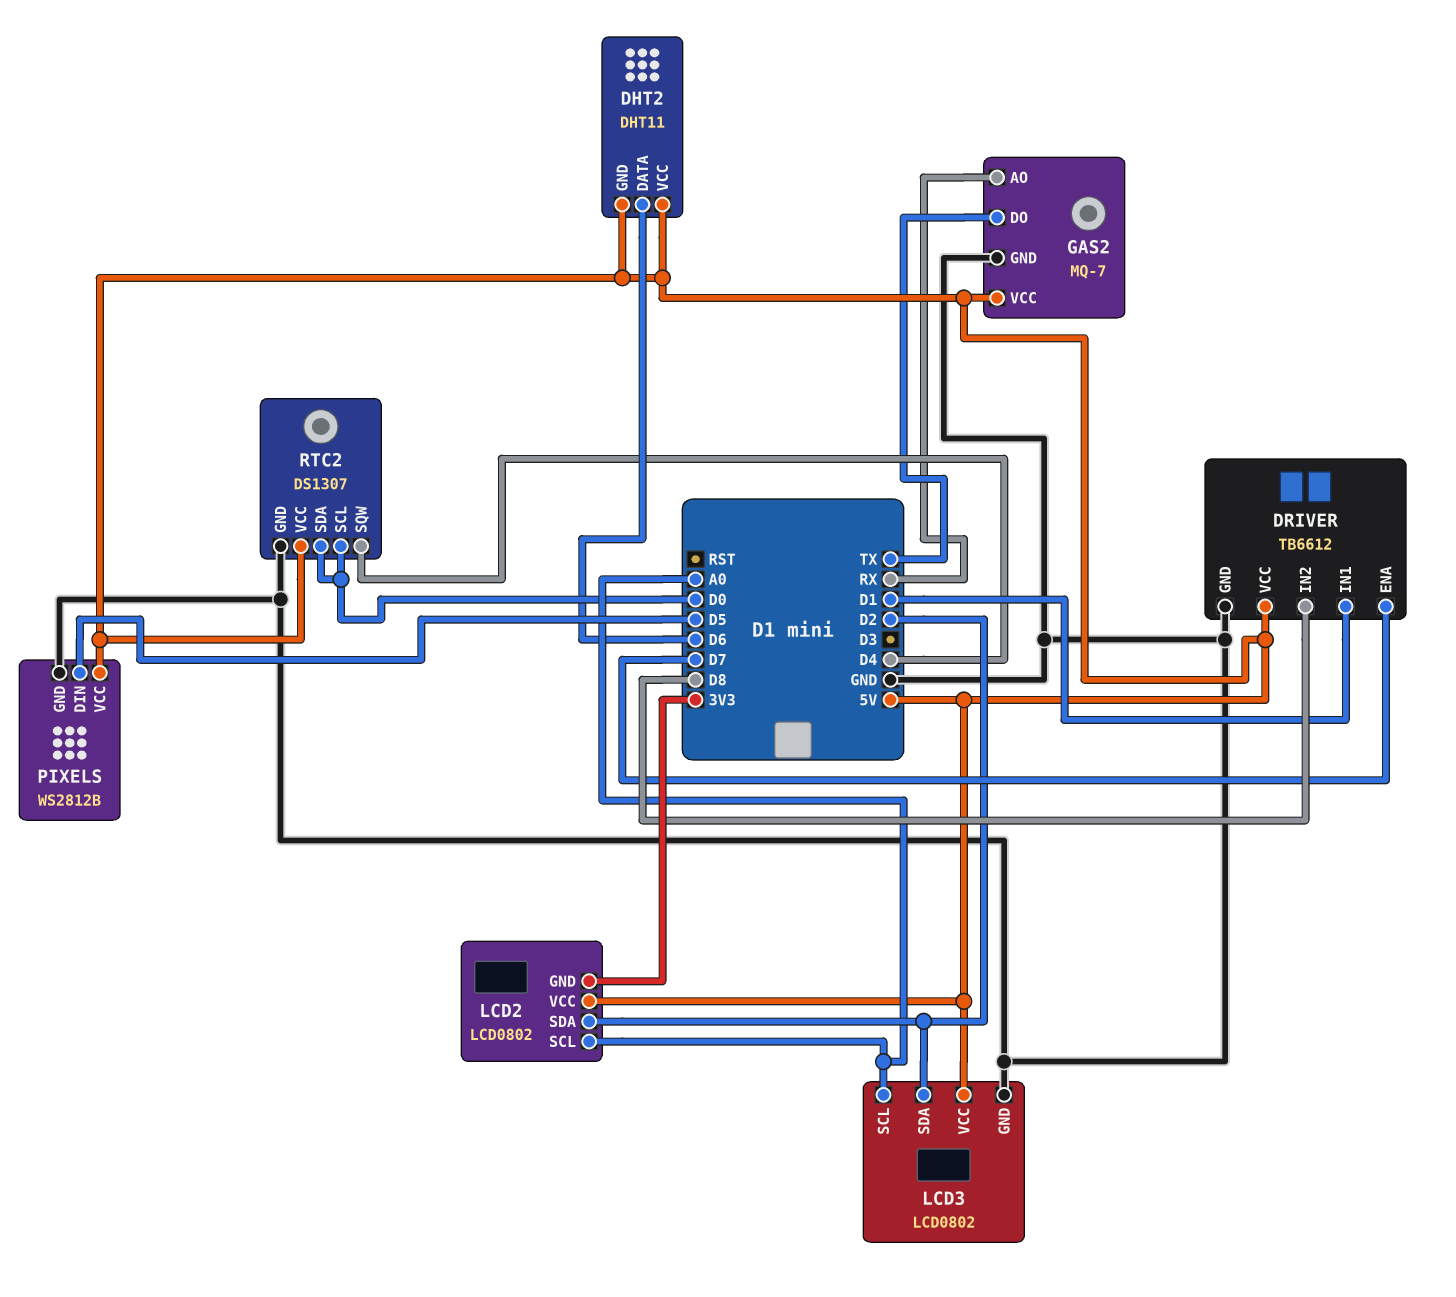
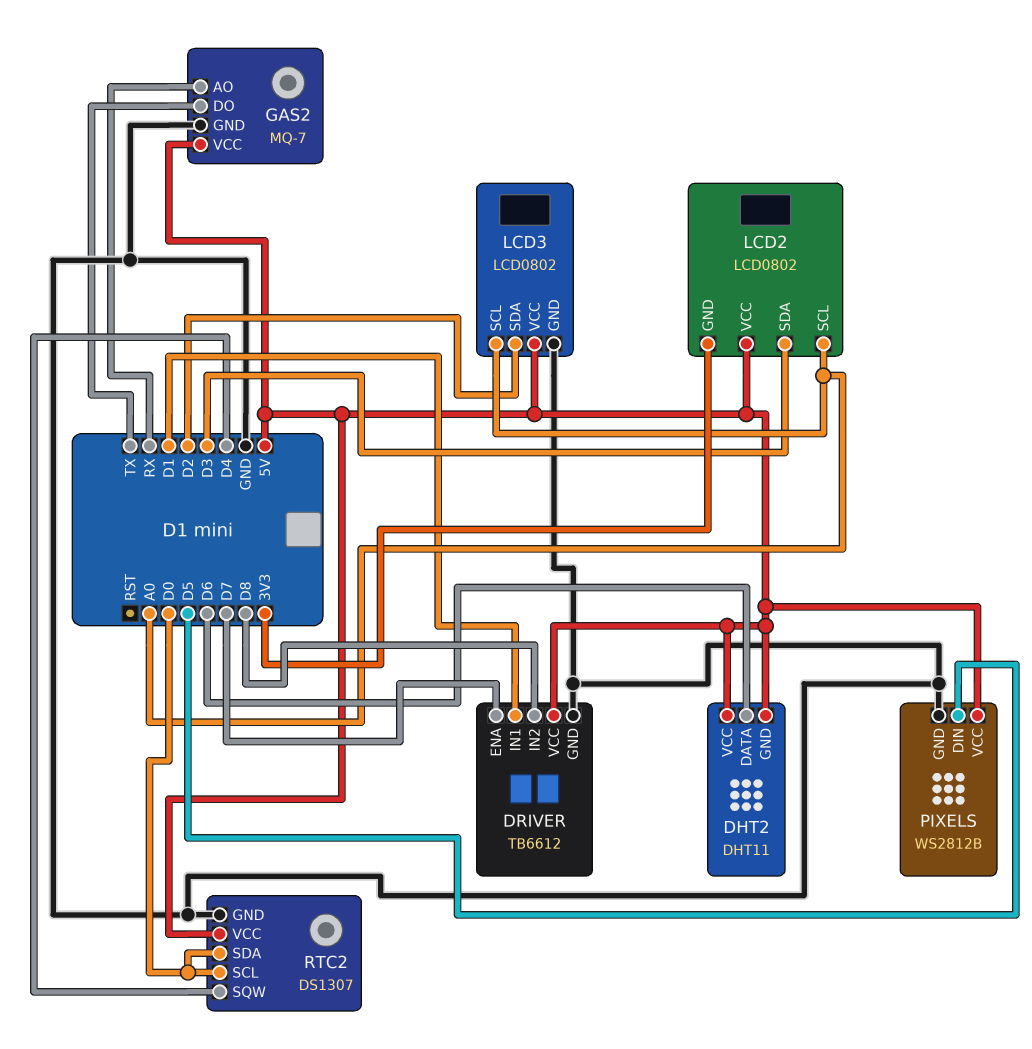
LCD2 pin SDA: D2 -> D3

